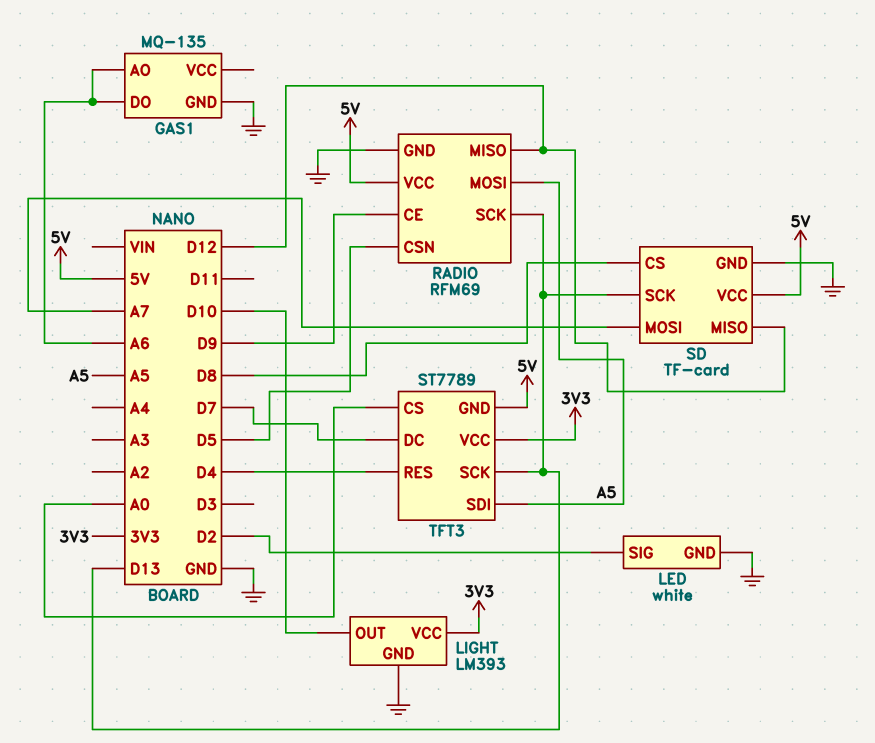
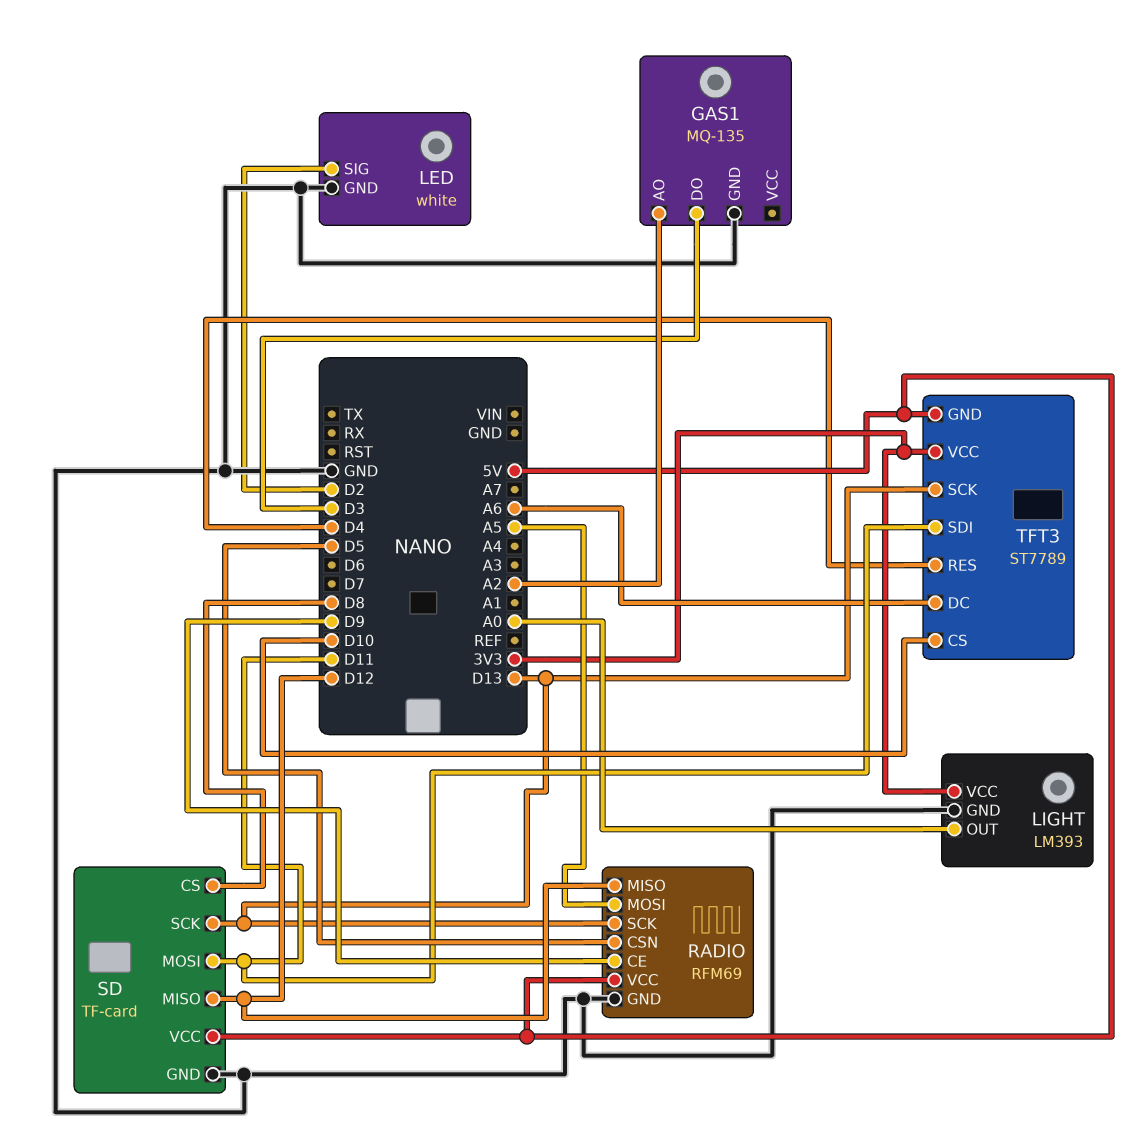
GAS1 pin AO: A6 -> A2
GAS1 pin DO: A6 -> D3
LIGHT pin OUT: D10 -> A0
SD pin MOSI: A7 -> D11
TFT3 pin CS: A0 -> D10
TFT3 pin DC: D7 -> A6
TFT3 pin SDI: A5 -> D11

